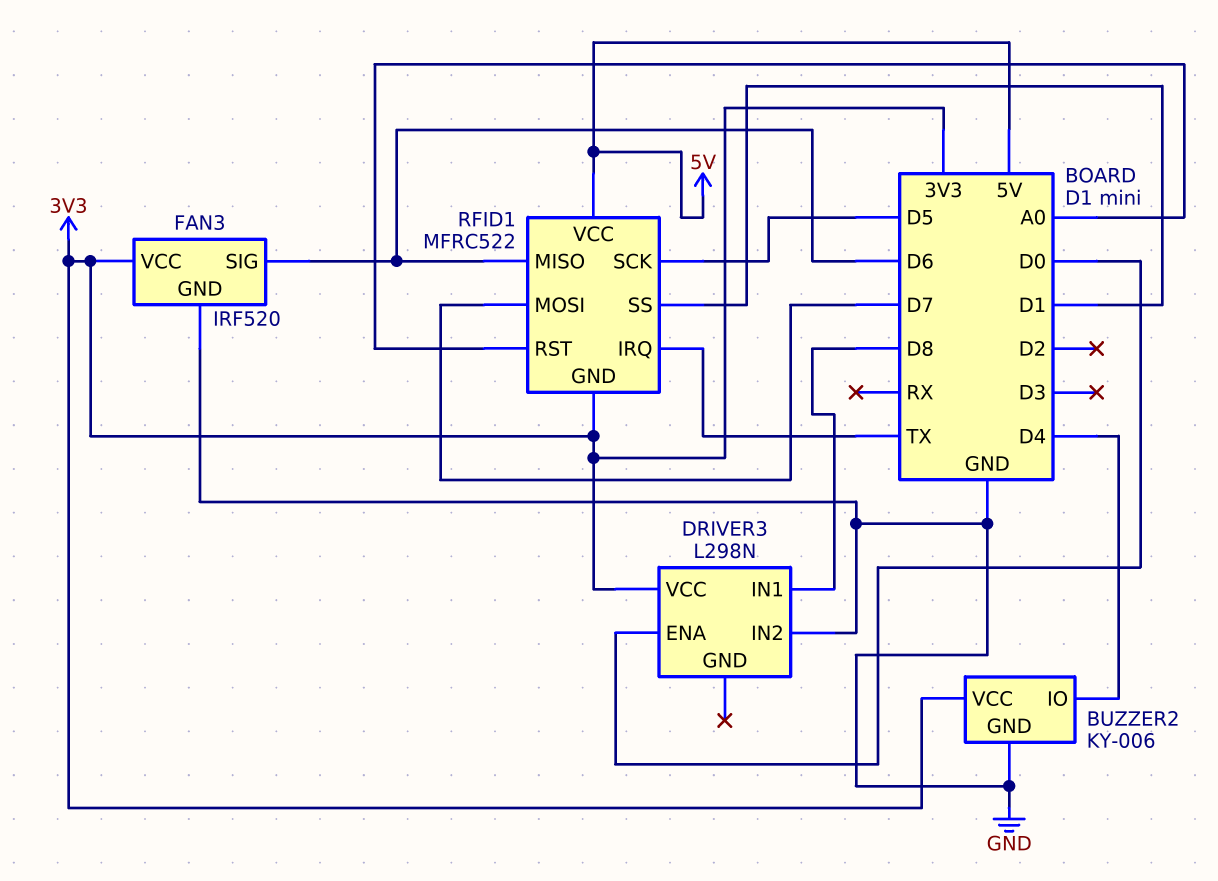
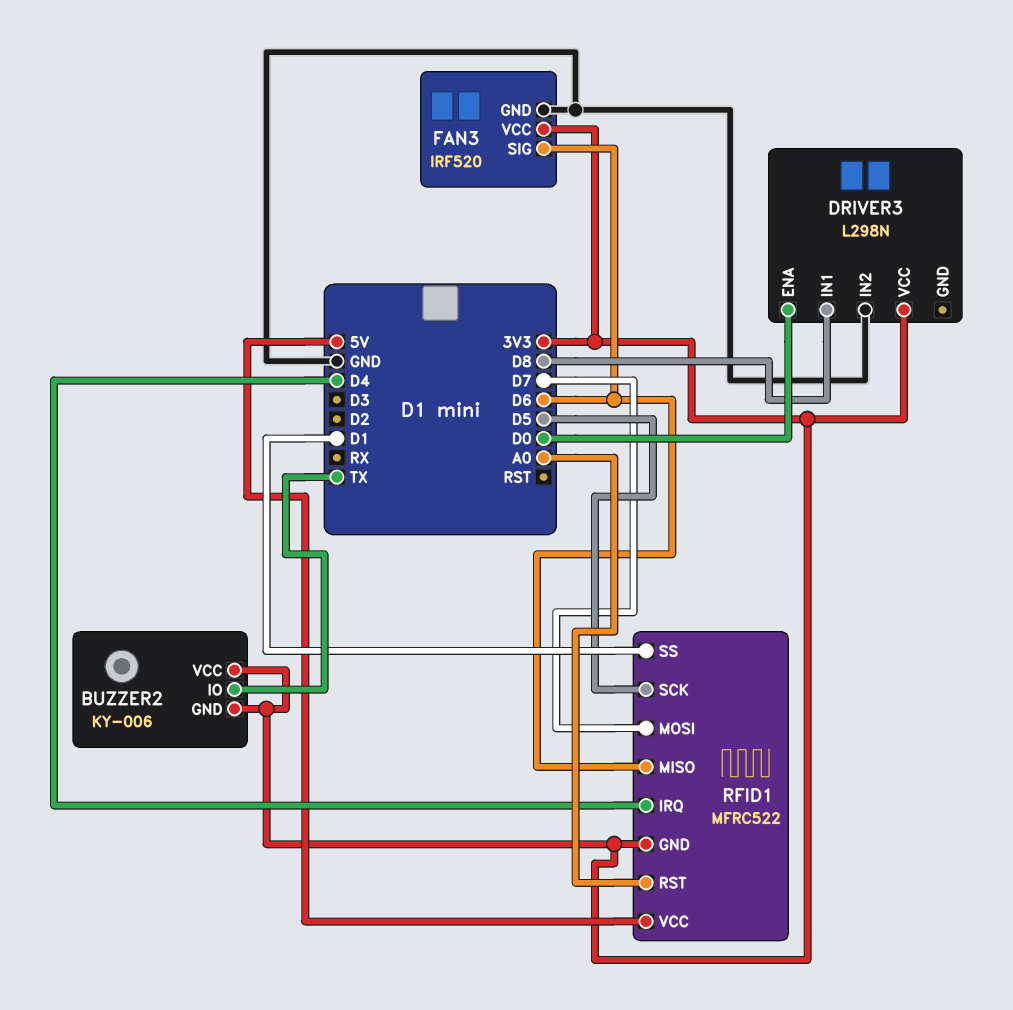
BUZZER2 pin GND: GND -> 3V3
BUZZER2 pin IO: D4 -> TX
RFID1 pin IRQ: TX -> D4

